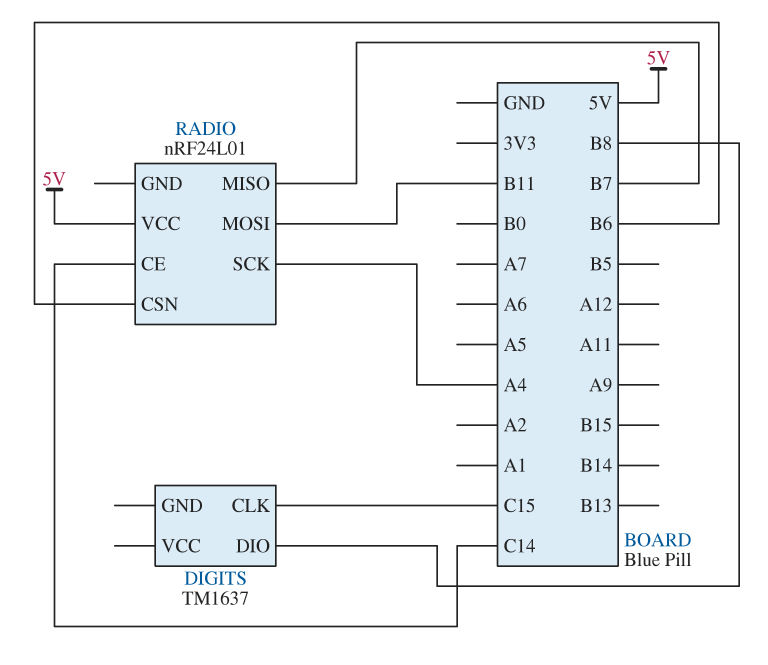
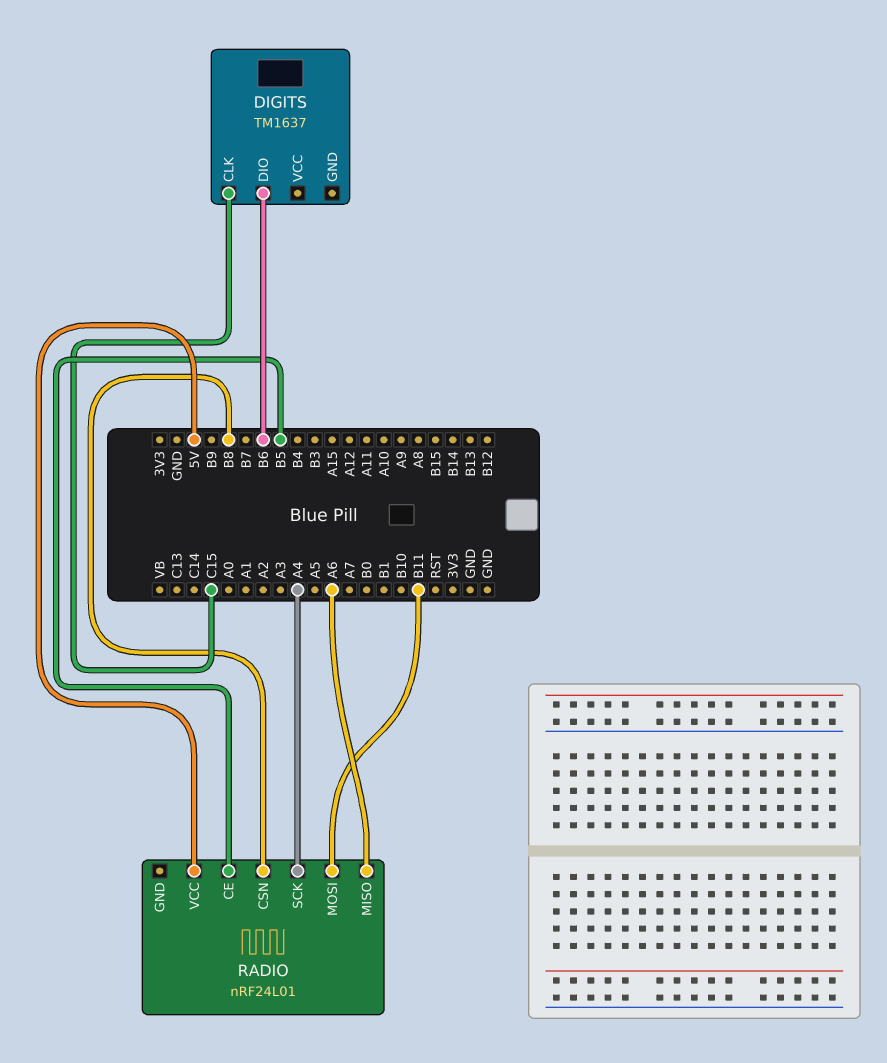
DIGITS pin DIO: B8 -> B6
RADIO pin CE: C14 -> B5
RADIO pin CSN: B6 -> B8
RADIO pin MISO: B7 -> A6

